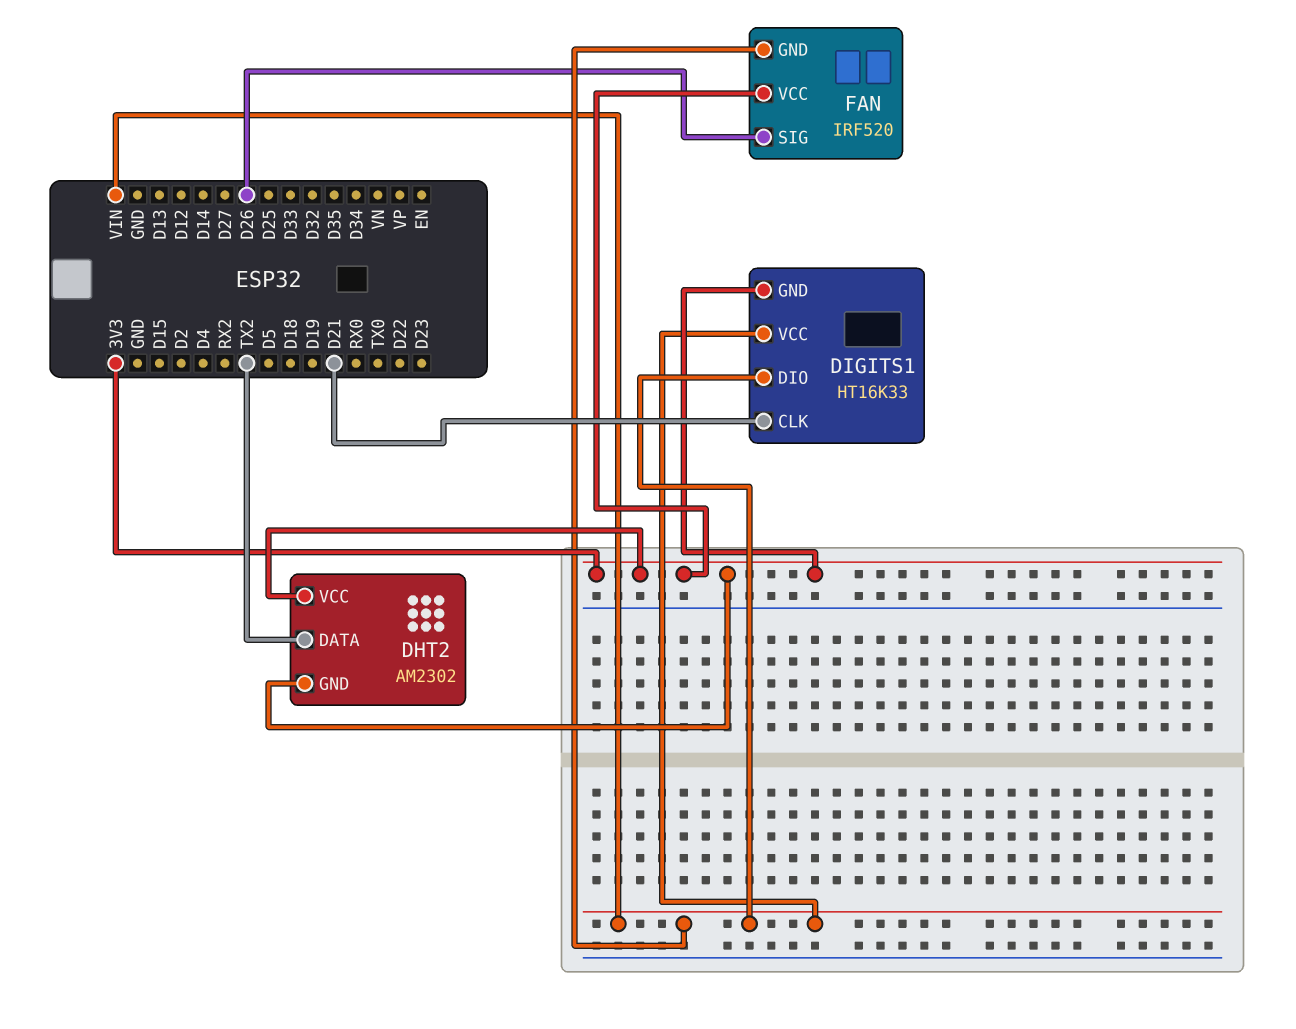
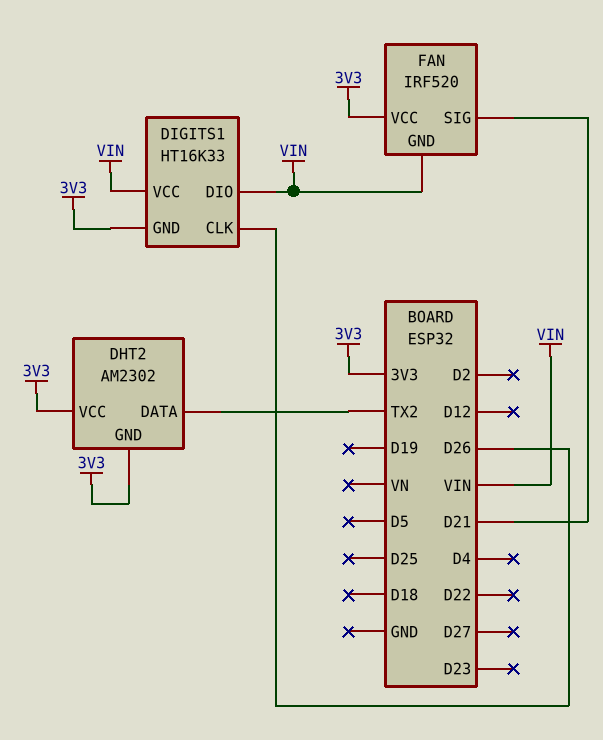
DIGITS1 pin CLK: D21 -> D26
FAN pin SIG: D26 -> D21

